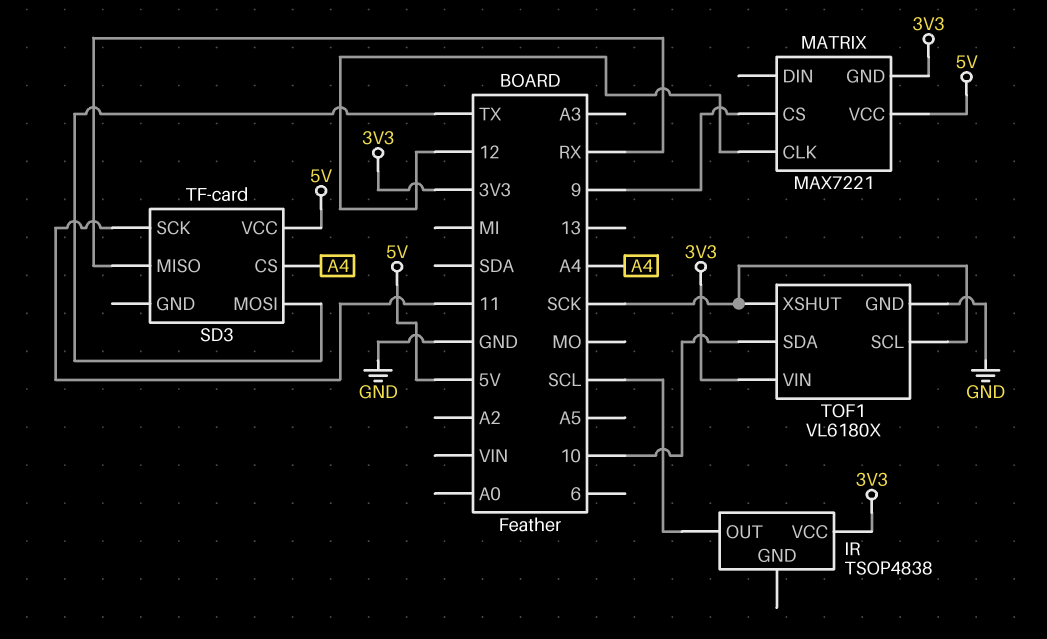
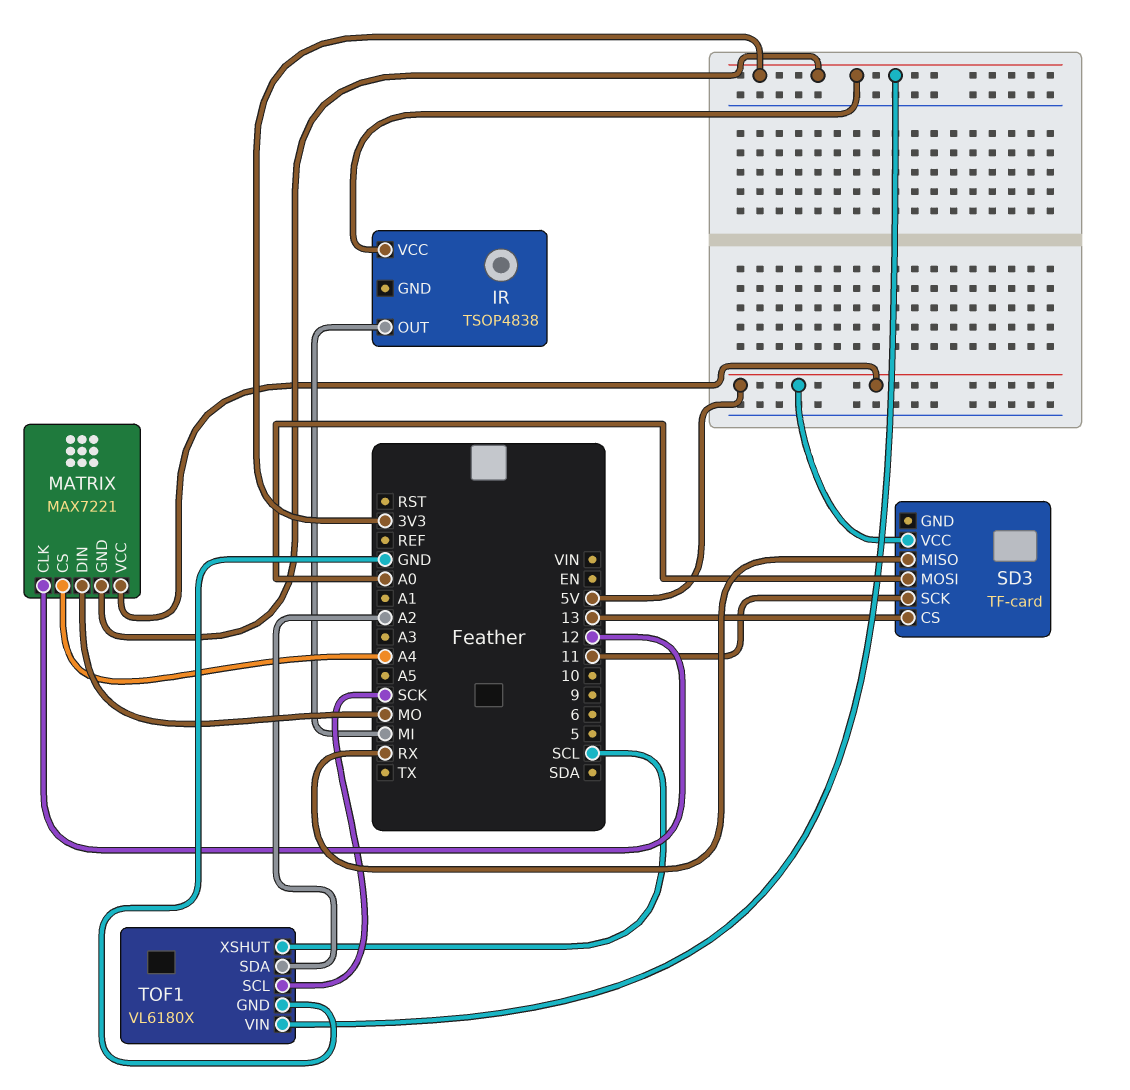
IR pin OUT: SCL -> MI
MATRIX pin CS: 9 -> A4
MATRIX pin DIN: none -> MO
SD3 pin CS: A4 -> 13
SD3 pin MOSI: TX -> A0
TOF1 pin SDA: 10 -> A2
TOF1 pin XSHUT: SCK -> SCL

